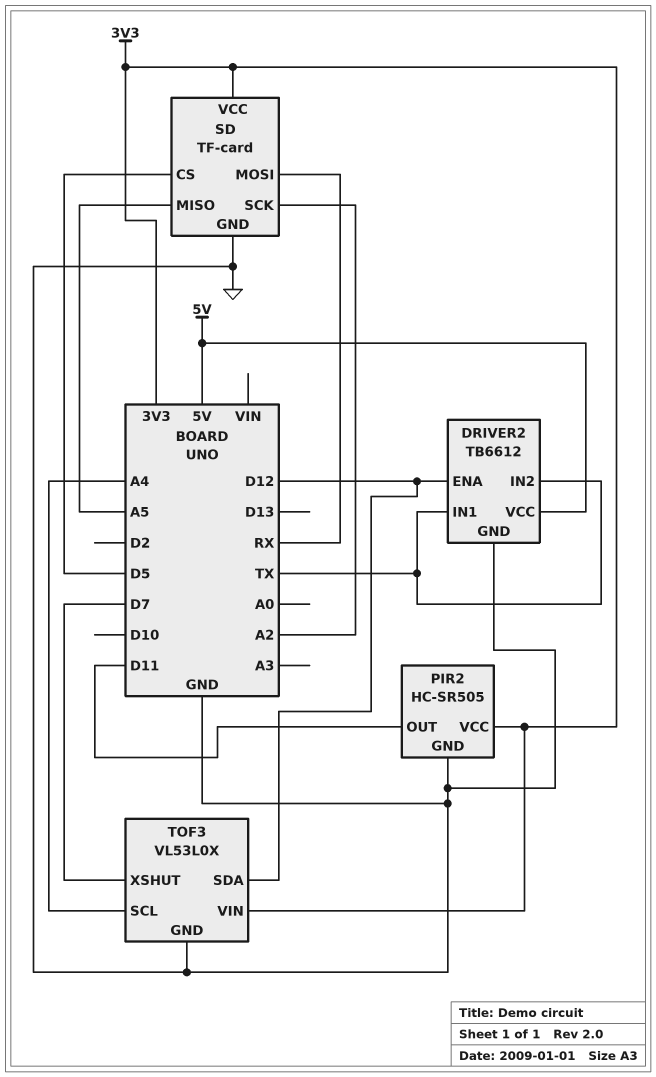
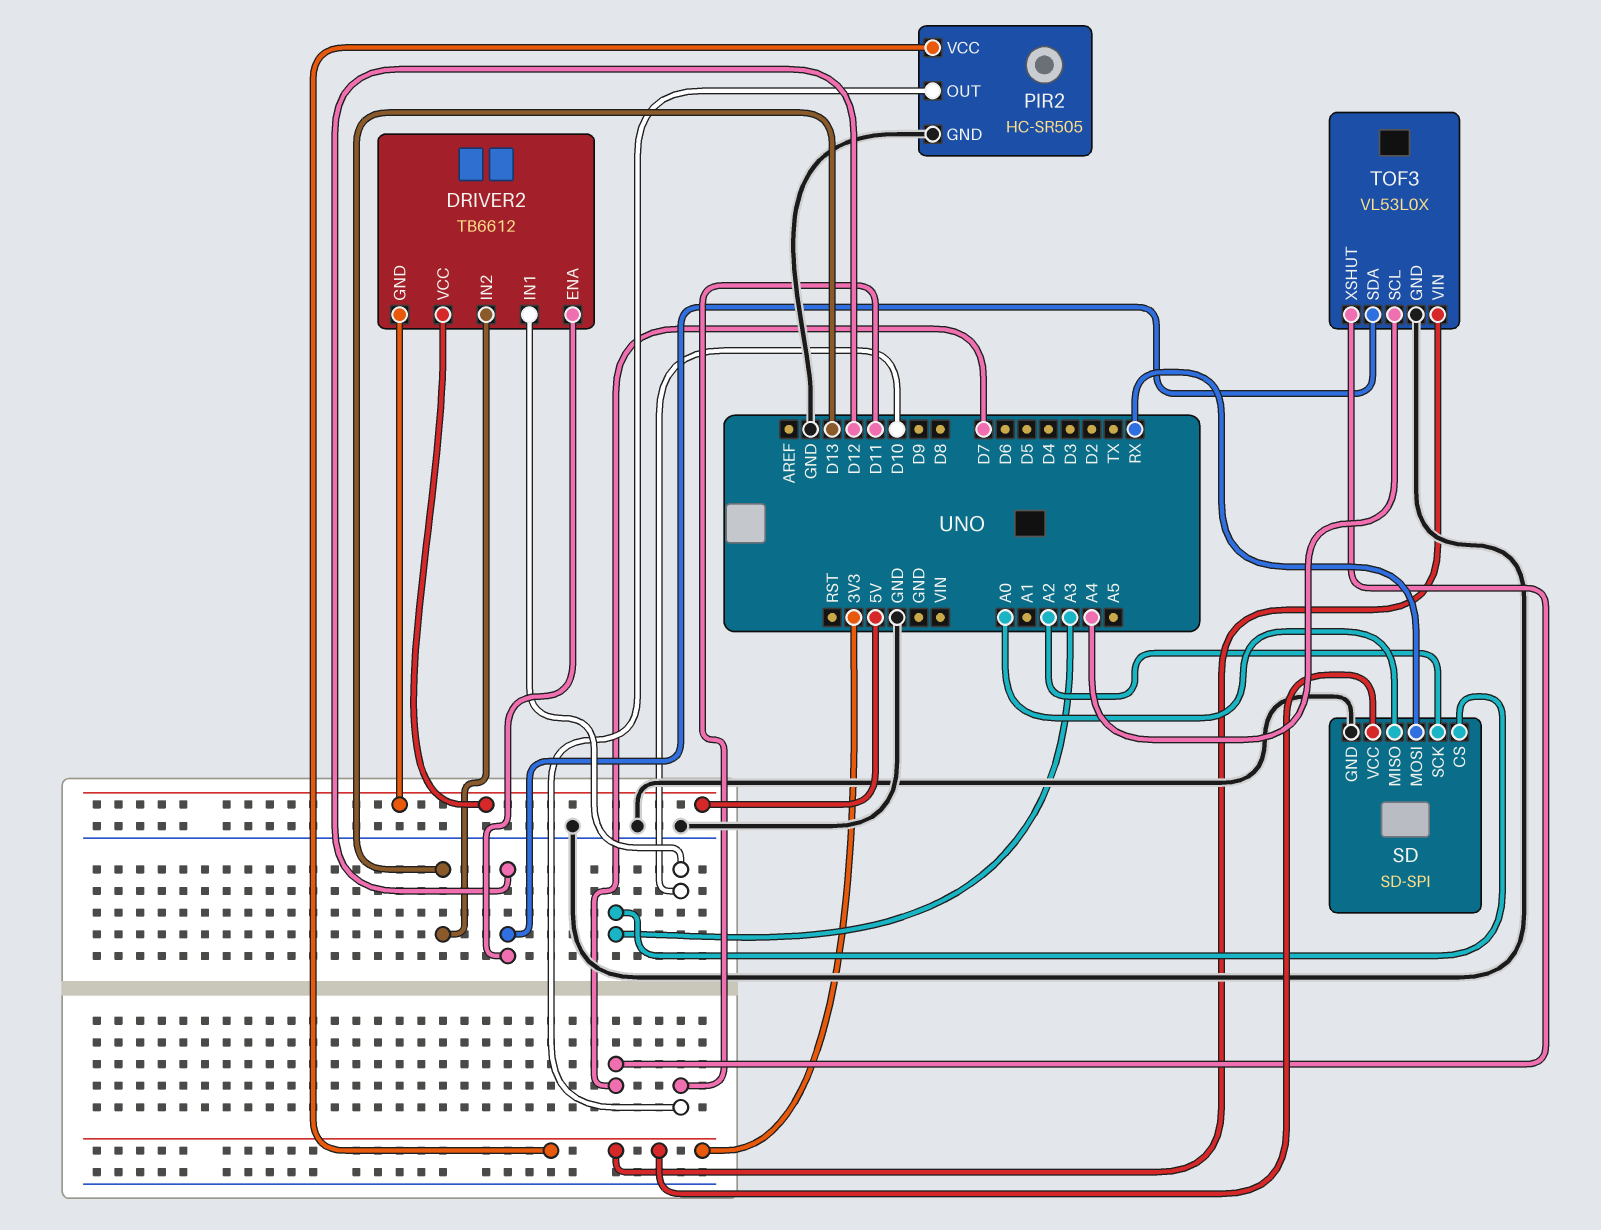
DRIVER2 pin GND: GND -> 5V
DRIVER2 pin IN1: TX -> D10
DRIVER2 pin IN2: TX -> D13
SD: TF-card -> SD-SPI
SD pin CS: D5 -> A3
SD pin MISO: A5 -> A0

